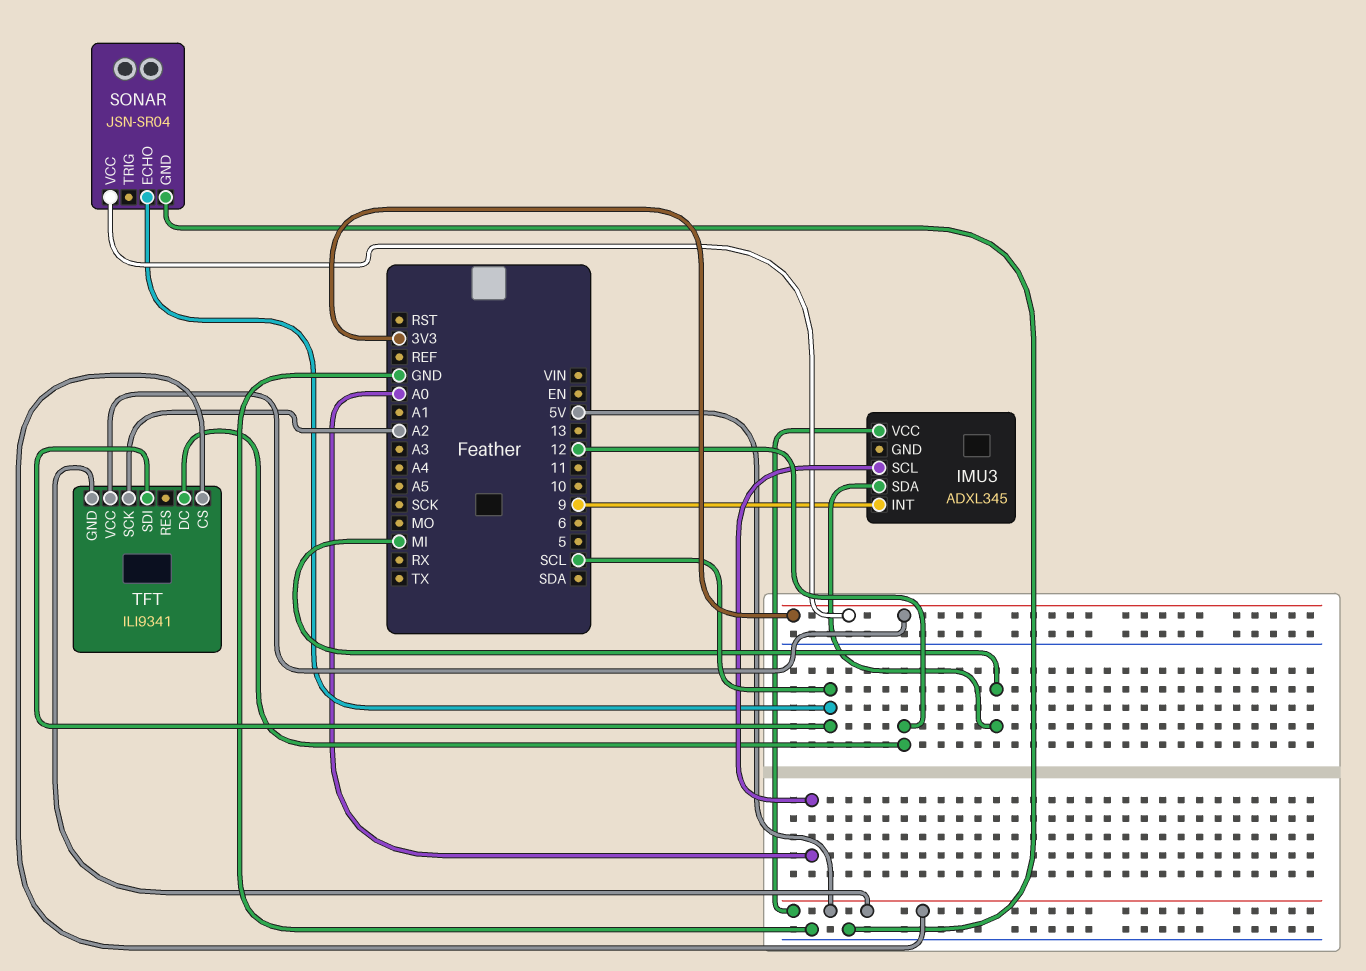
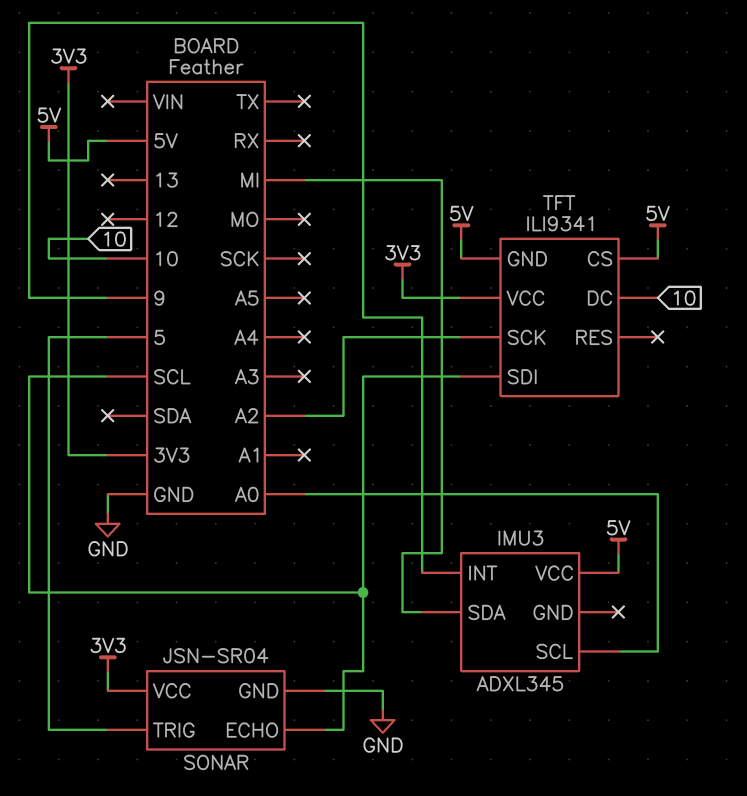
SONAR pin TRIG: none -> 5
TFT pin DC: 12 -> 10

